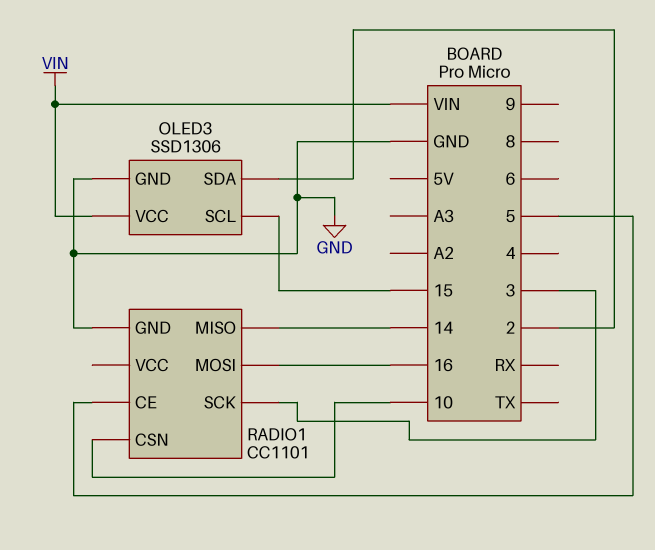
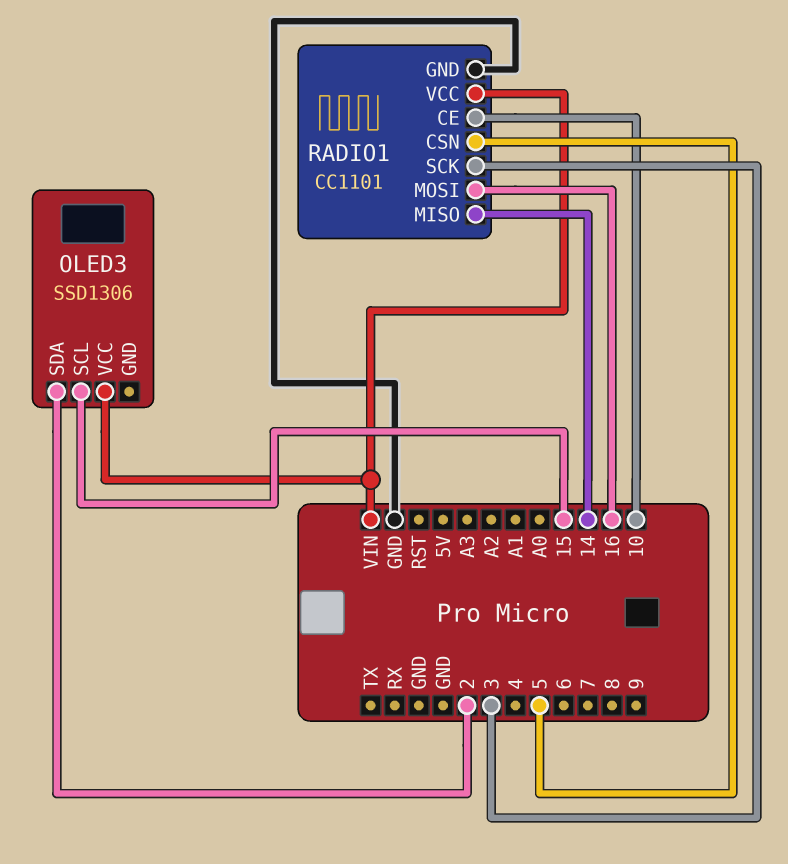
OLED3 pin GND: GND -> none
RADIO1 pin CE: 5 -> 10
RADIO1 pin CSN: 10 -> 5
RADIO1 pin VCC: none -> VIN

